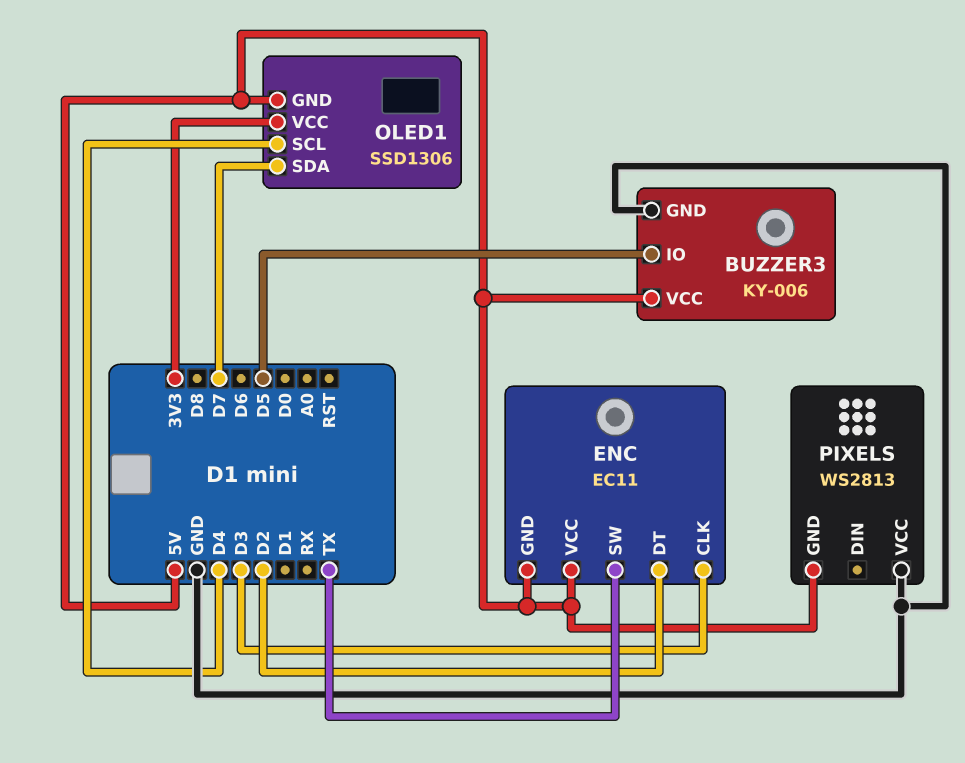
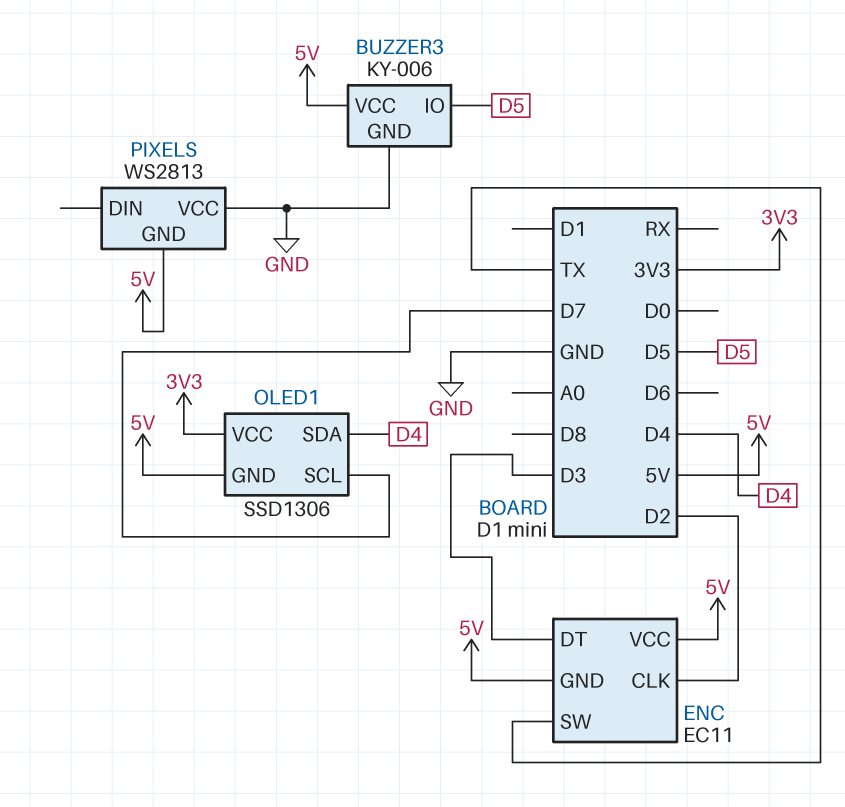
ENC pin CLK: D3 -> D2
ENC pin DT: D2 -> D3
OLED1 pin SCL: D4 -> D7
OLED1 pin SDA: D7 -> D4

